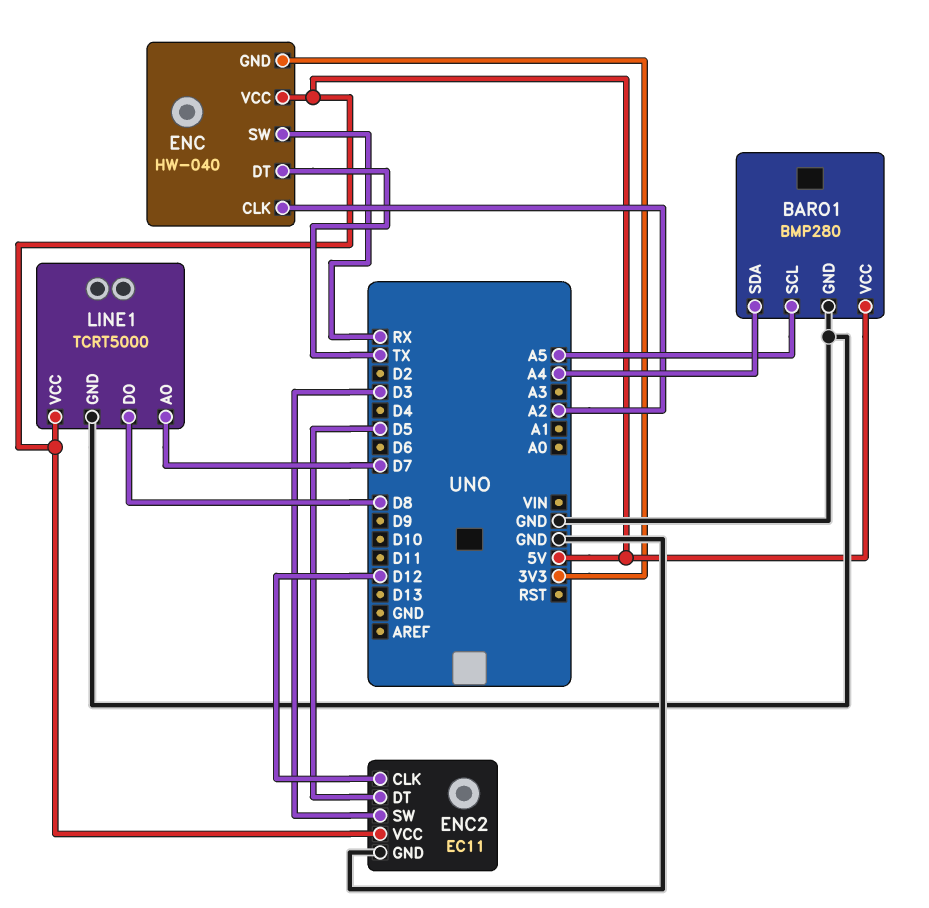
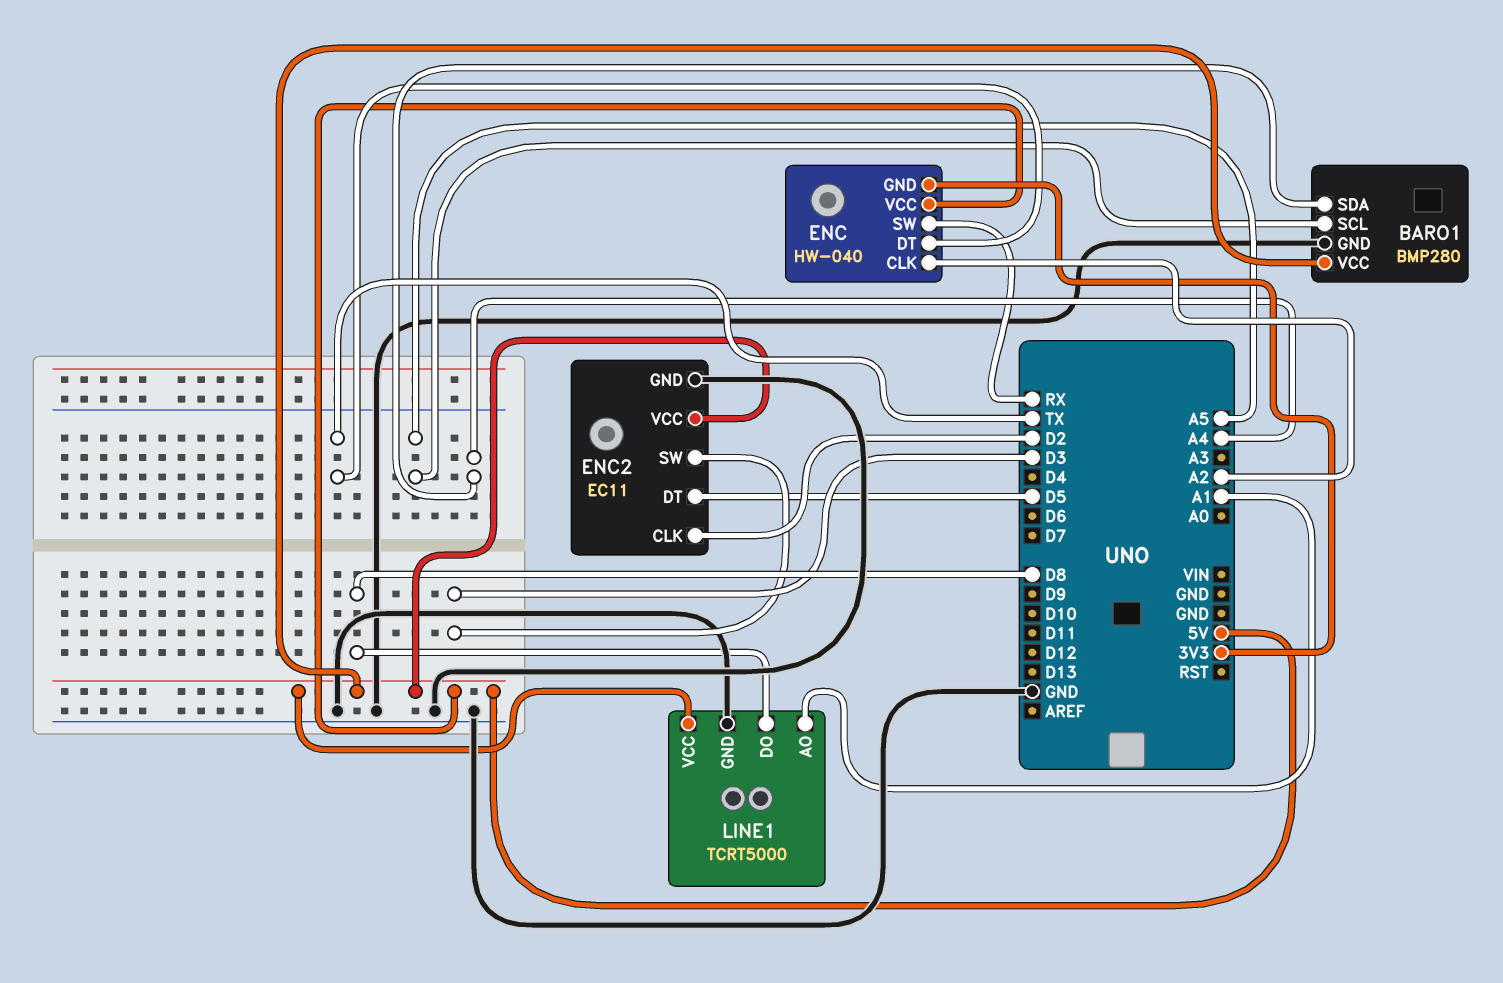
ENC2 pin CLK: D12 -> D2
LINE1 pin AO: D7 -> A1

